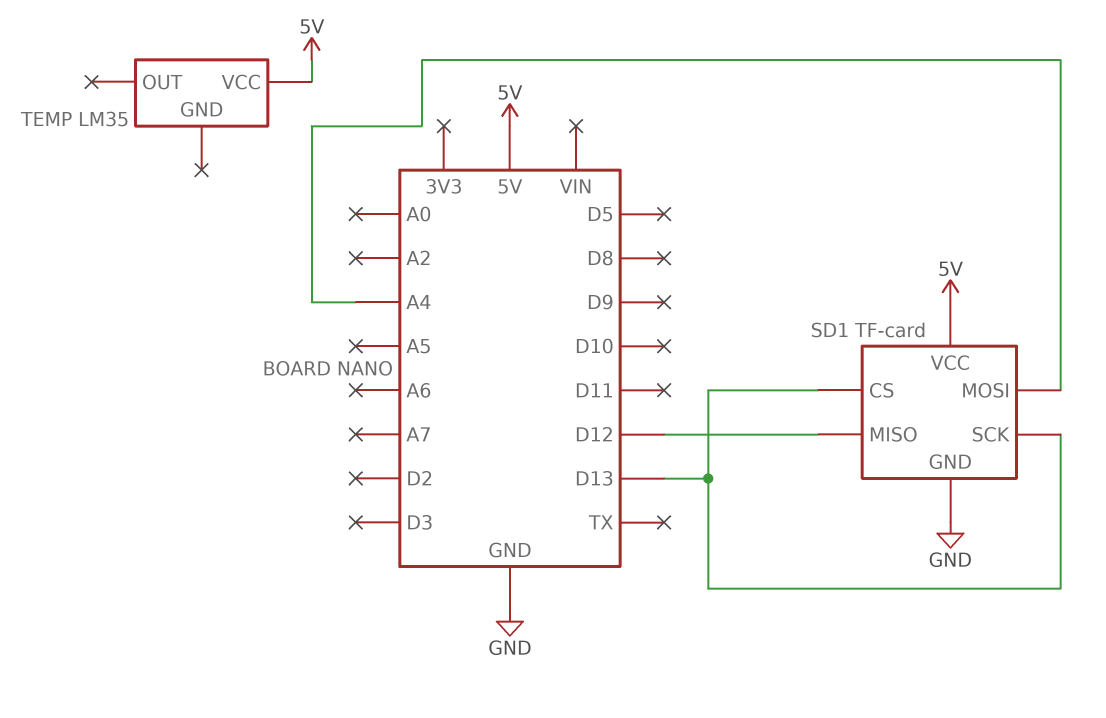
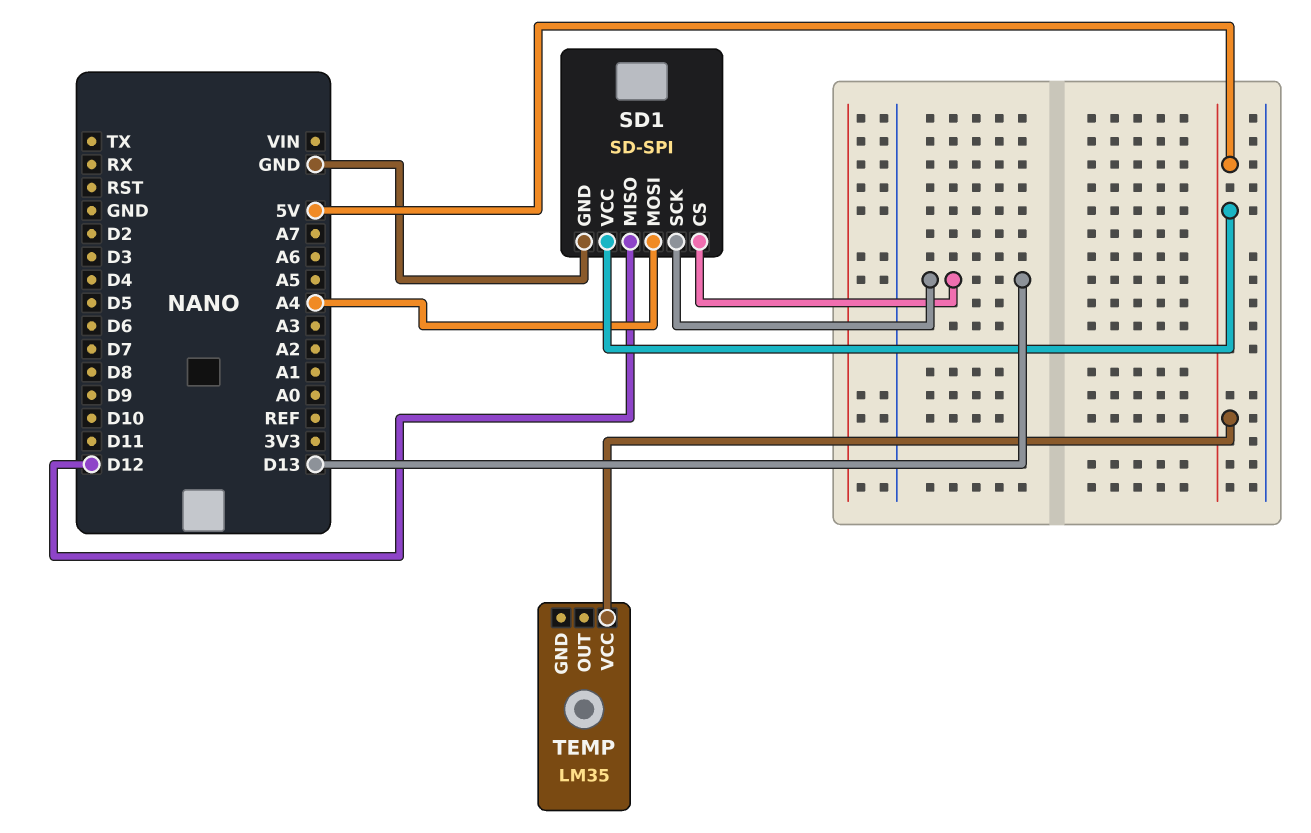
SD1: TF-card -> SD-SPI

